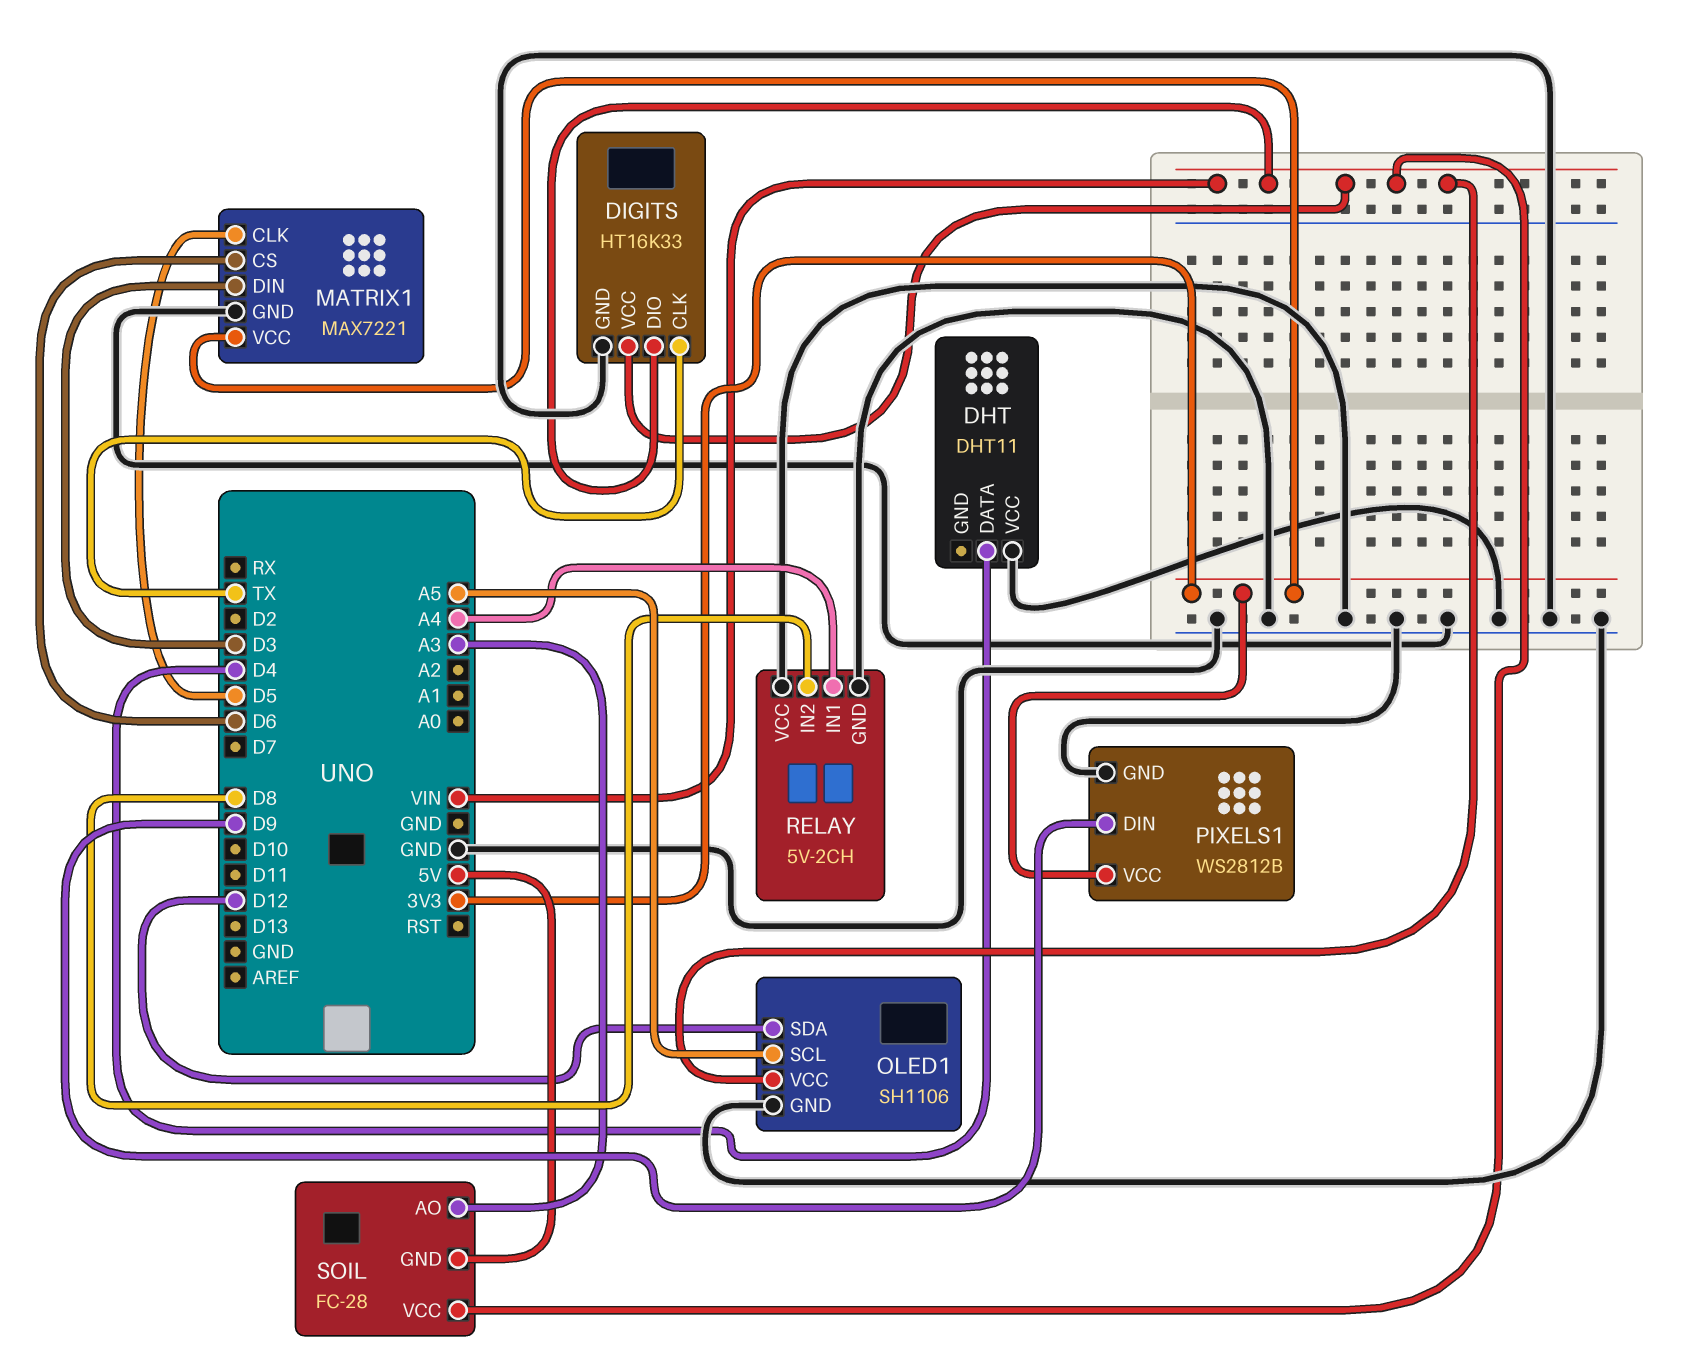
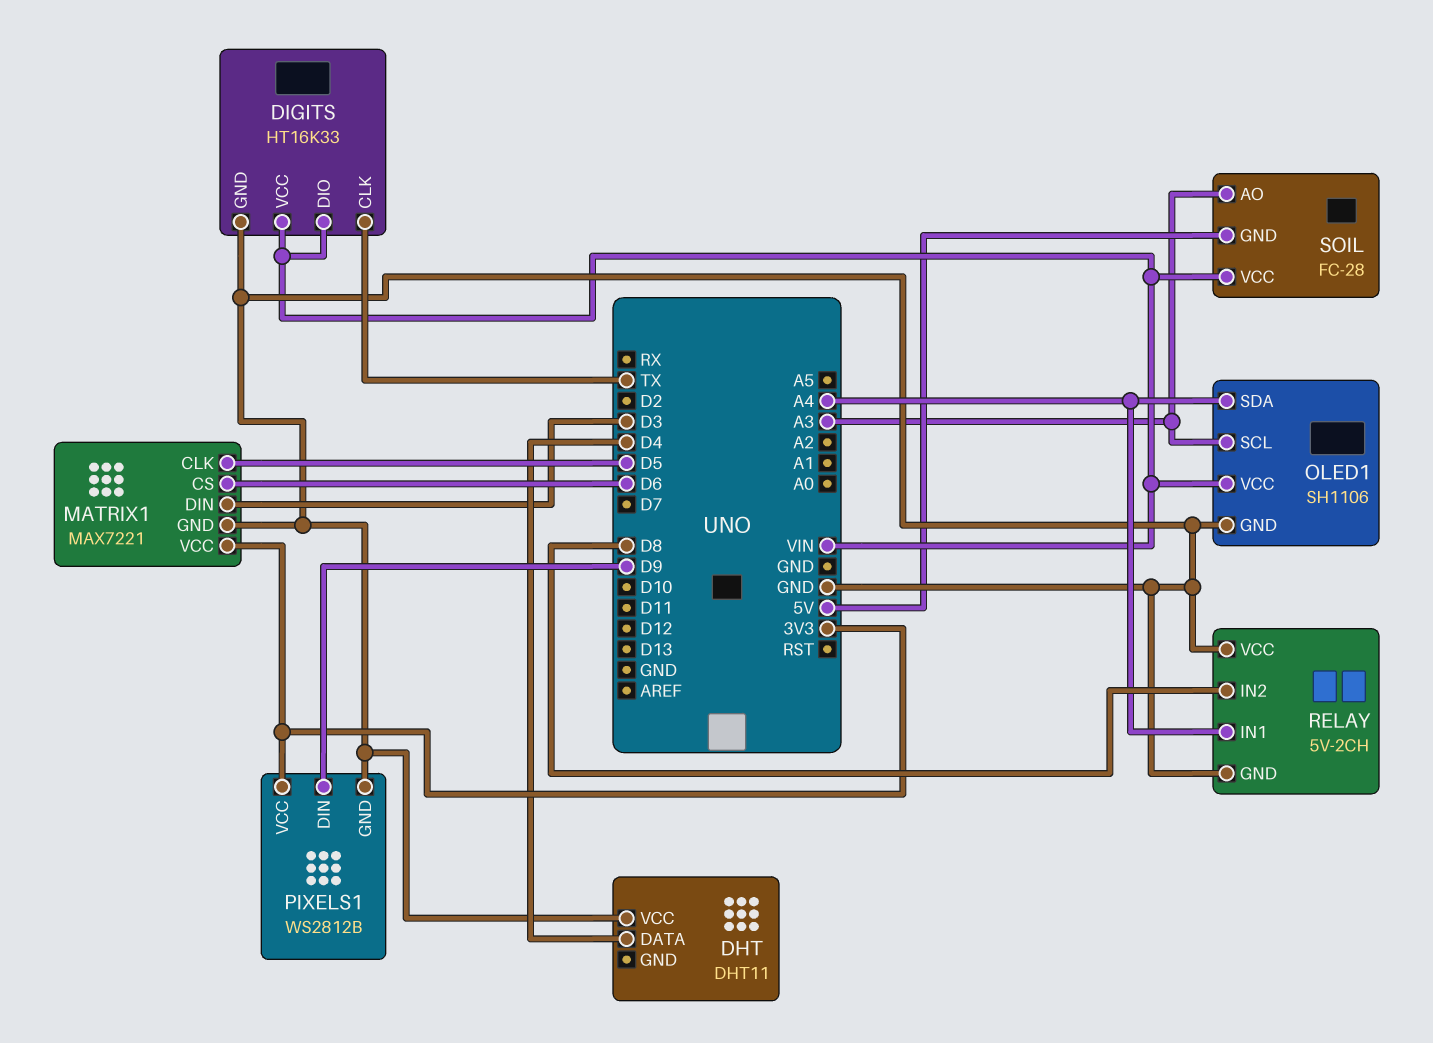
OLED1 pin SCL: A5 -> A3
OLED1 pin SDA: D12 -> A4

